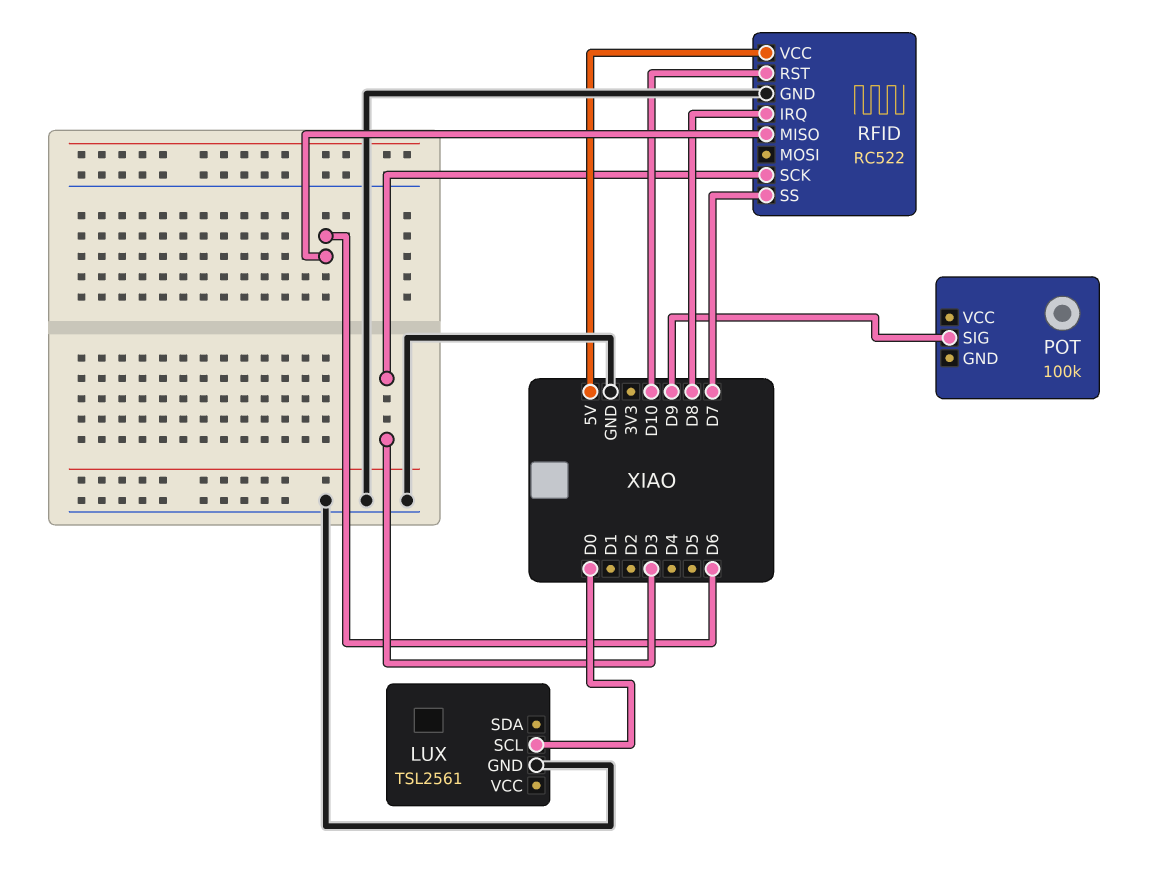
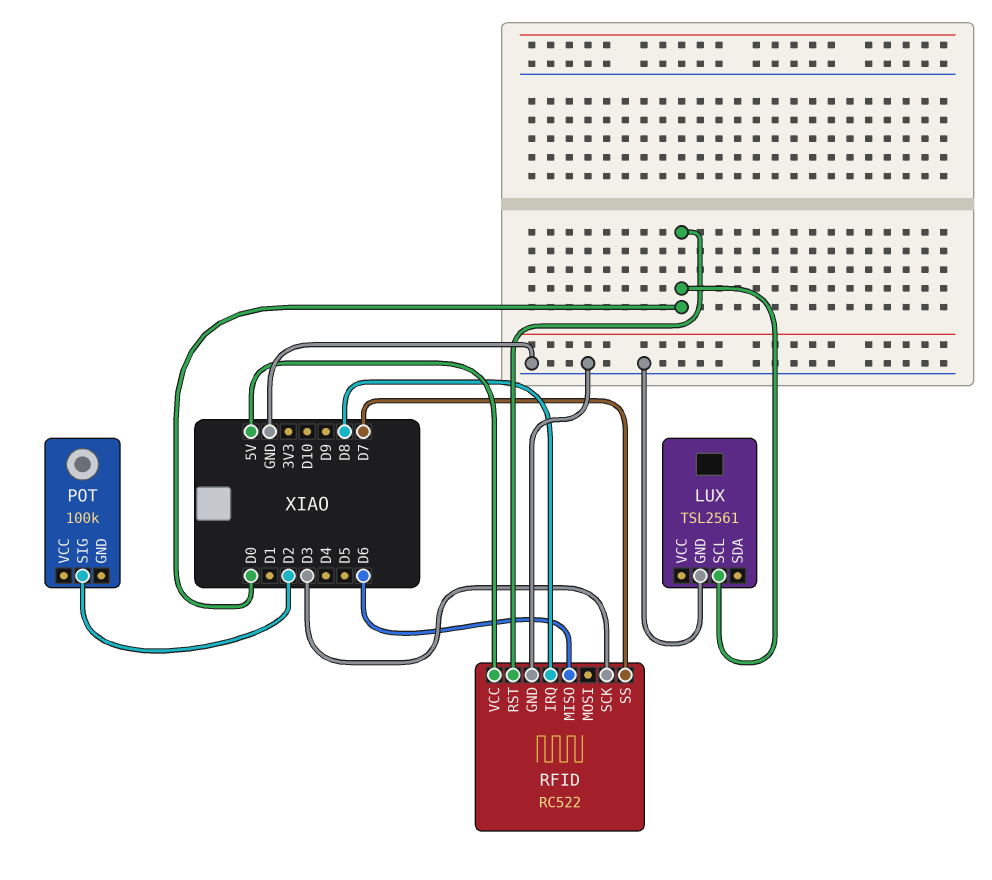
POT pin SIG: D9 -> D2
RFID pin RST: D10 -> D0

